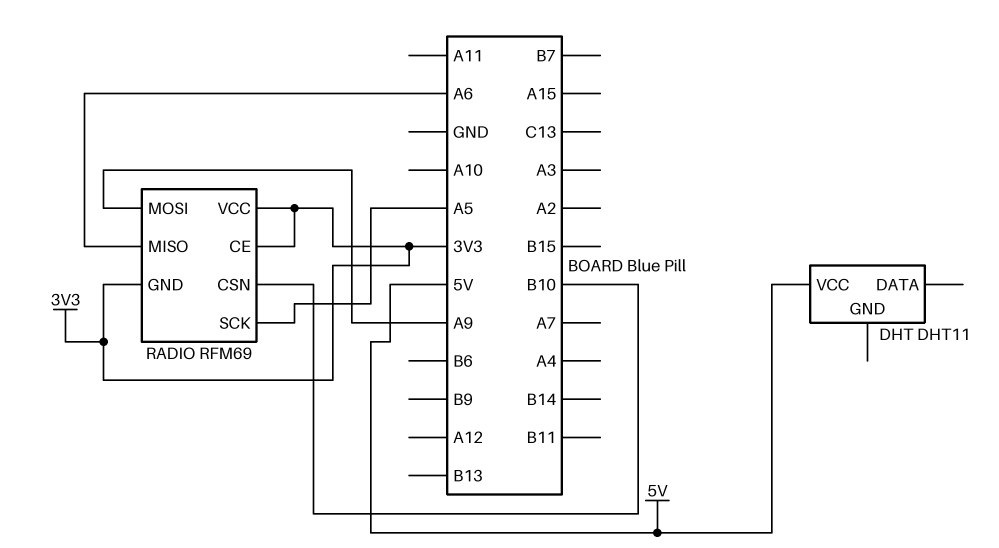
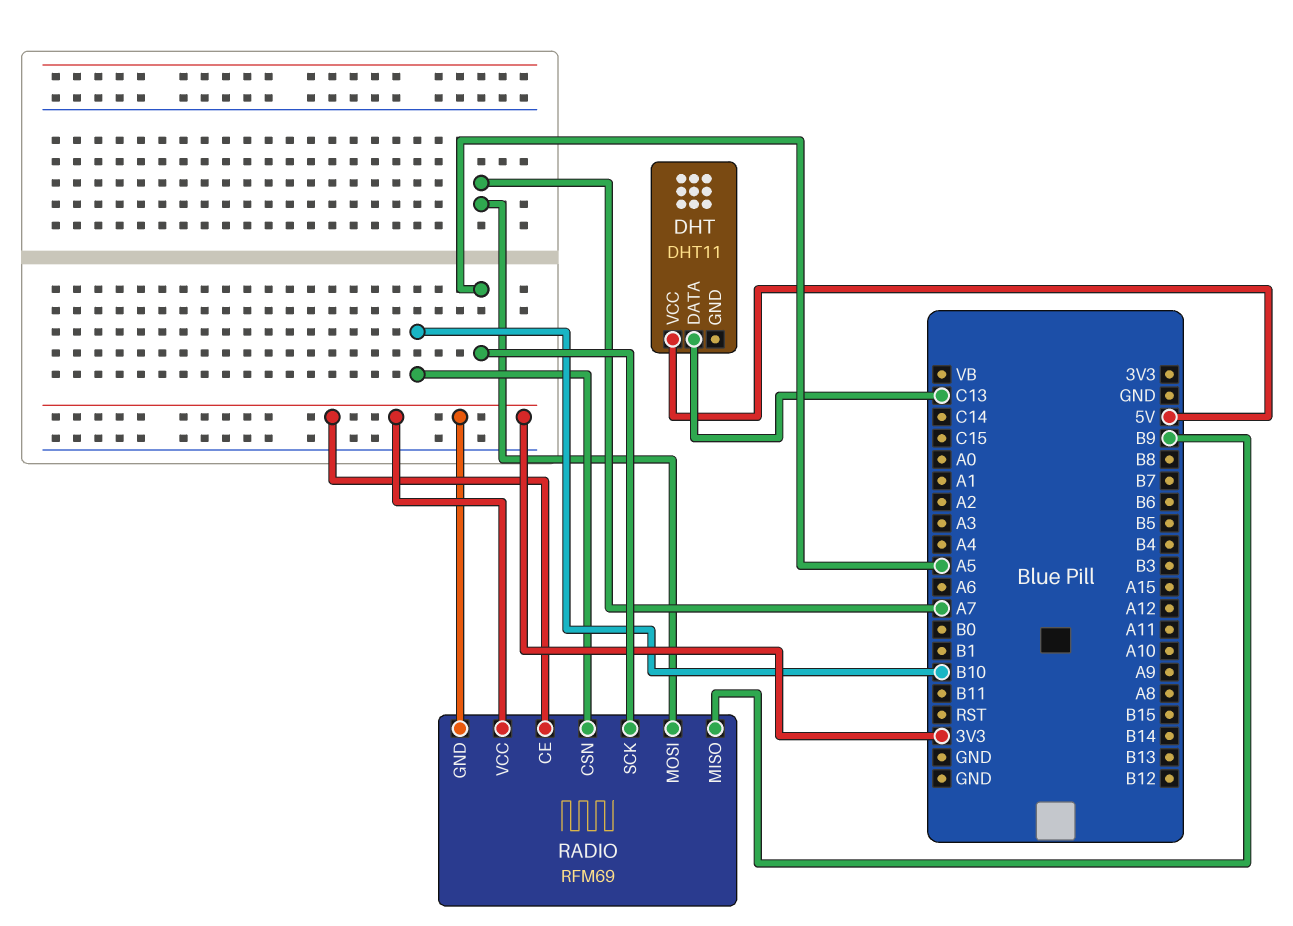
DHT pin DATA: none -> C13
RADIO pin MISO: A6 -> B9
RADIO pin MOSI: A9 -> A7

